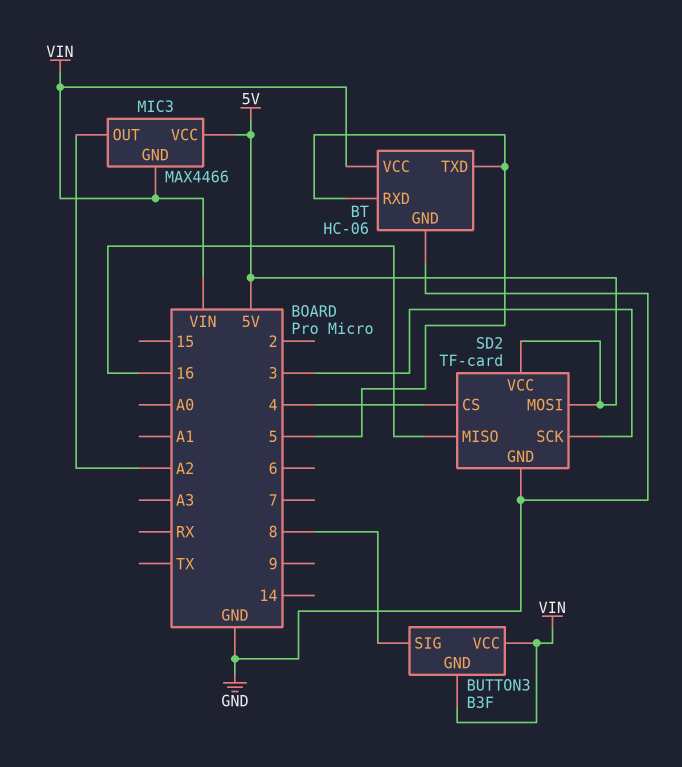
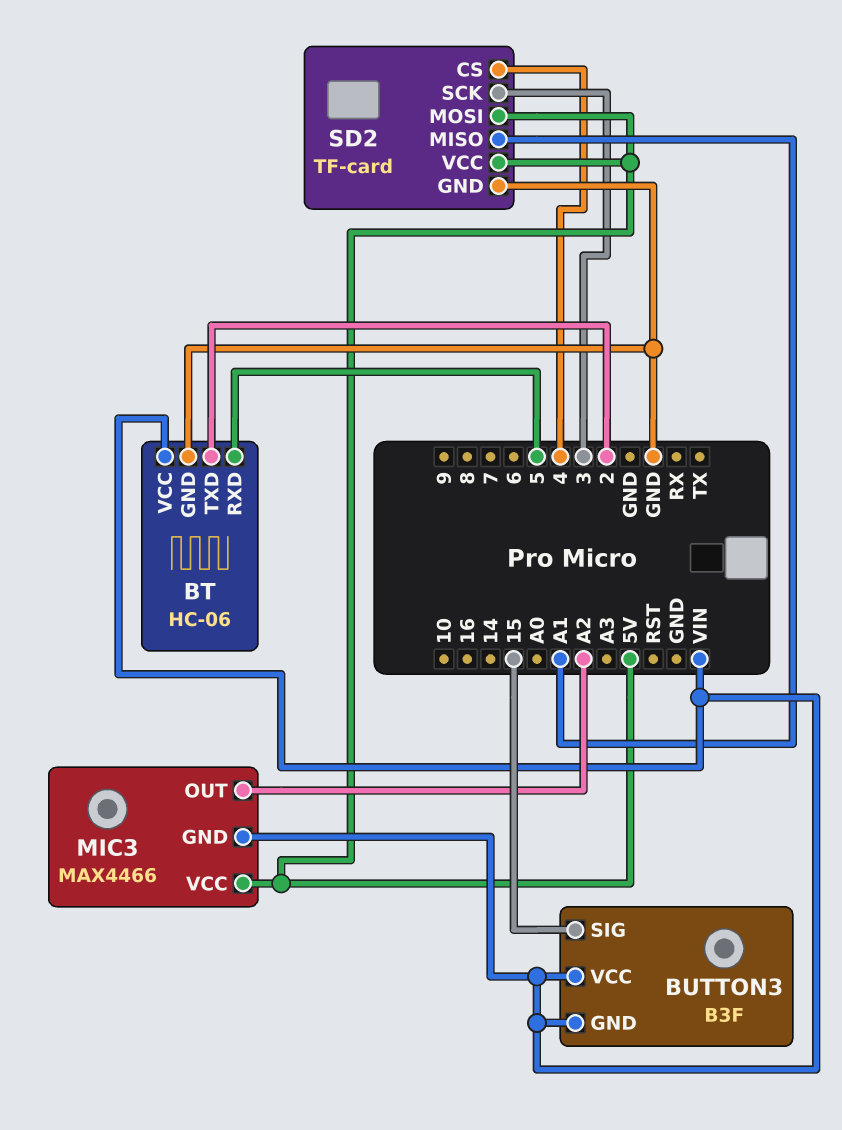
BT pin TXD: 5 -> 2
BUTTON3 pin SIG: 8 -> 15
SD2 pin MISO: 16 -> A1

